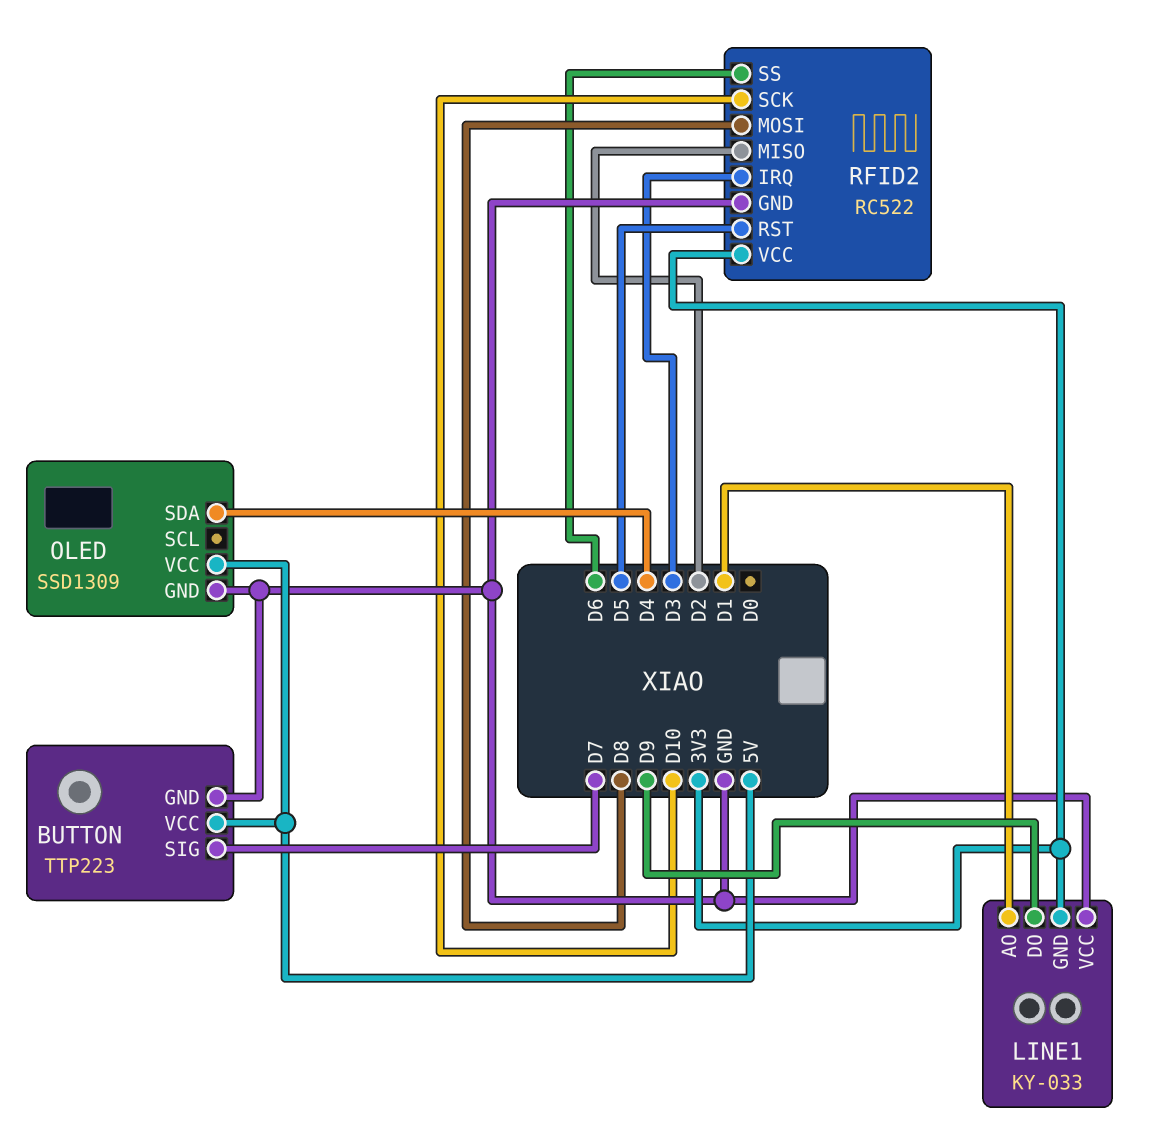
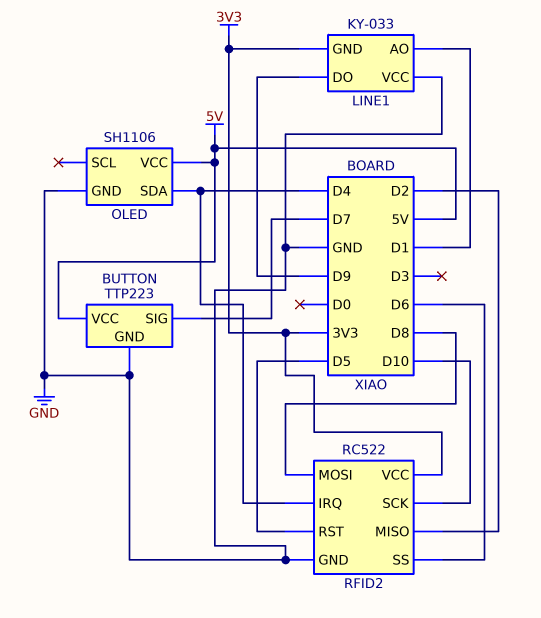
OLED: SSD1309 -> SH1106
RFID2 pin IRQ: D3 -> D4

